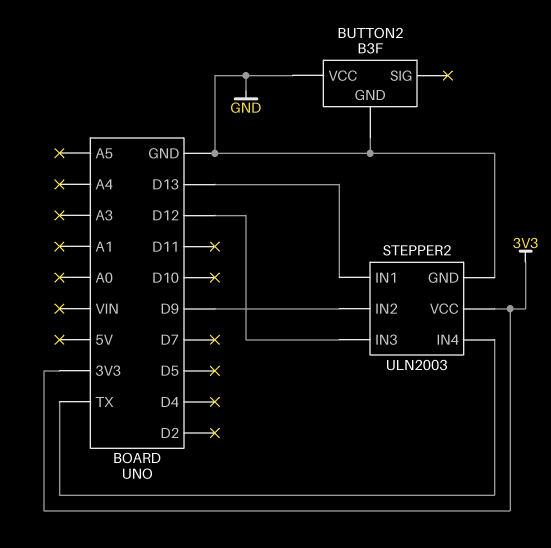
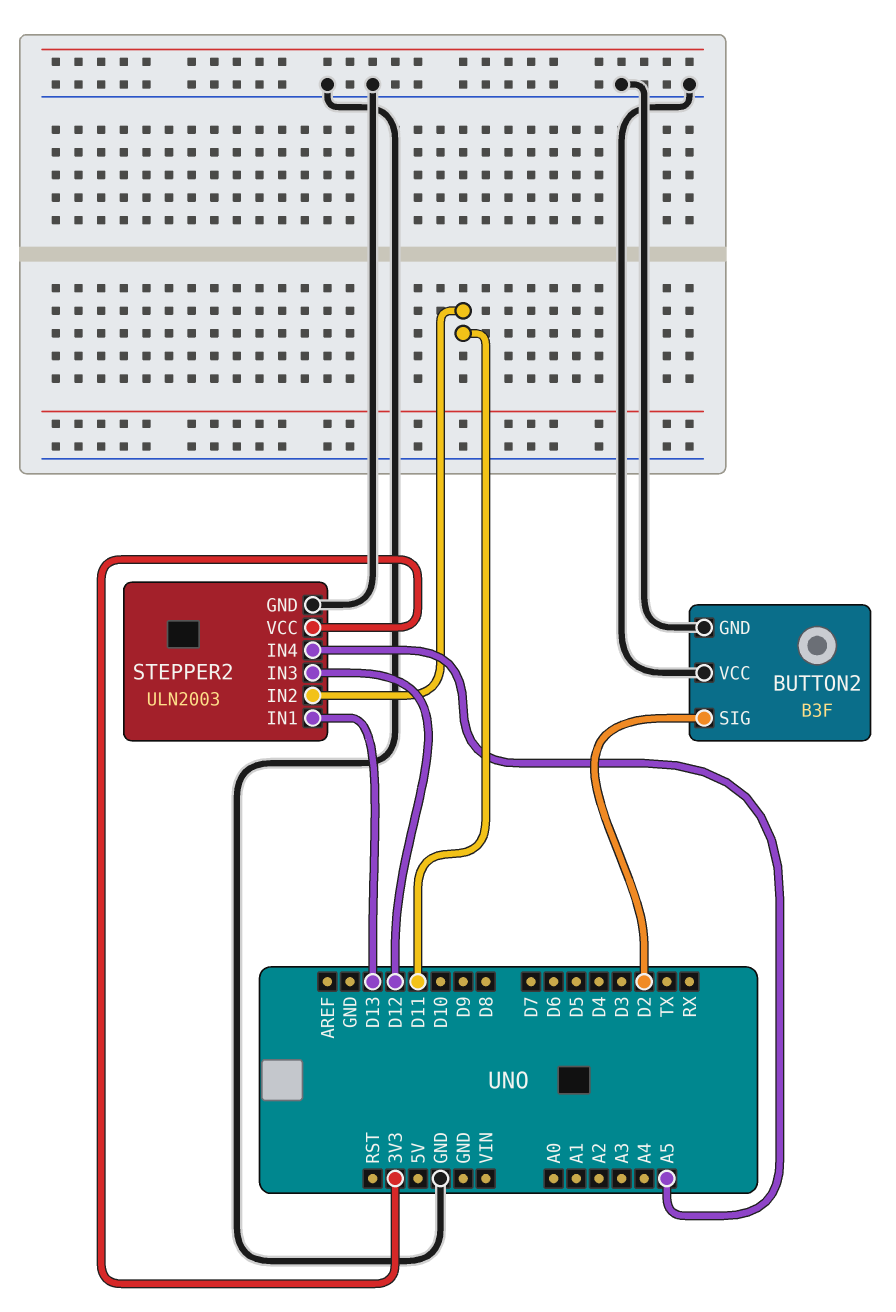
BUTTON2 pin SIG: none -> D2
STEPPER2 pin IN2: D9 -> D11
STEPPER2 pin IN4: TX -> A5

